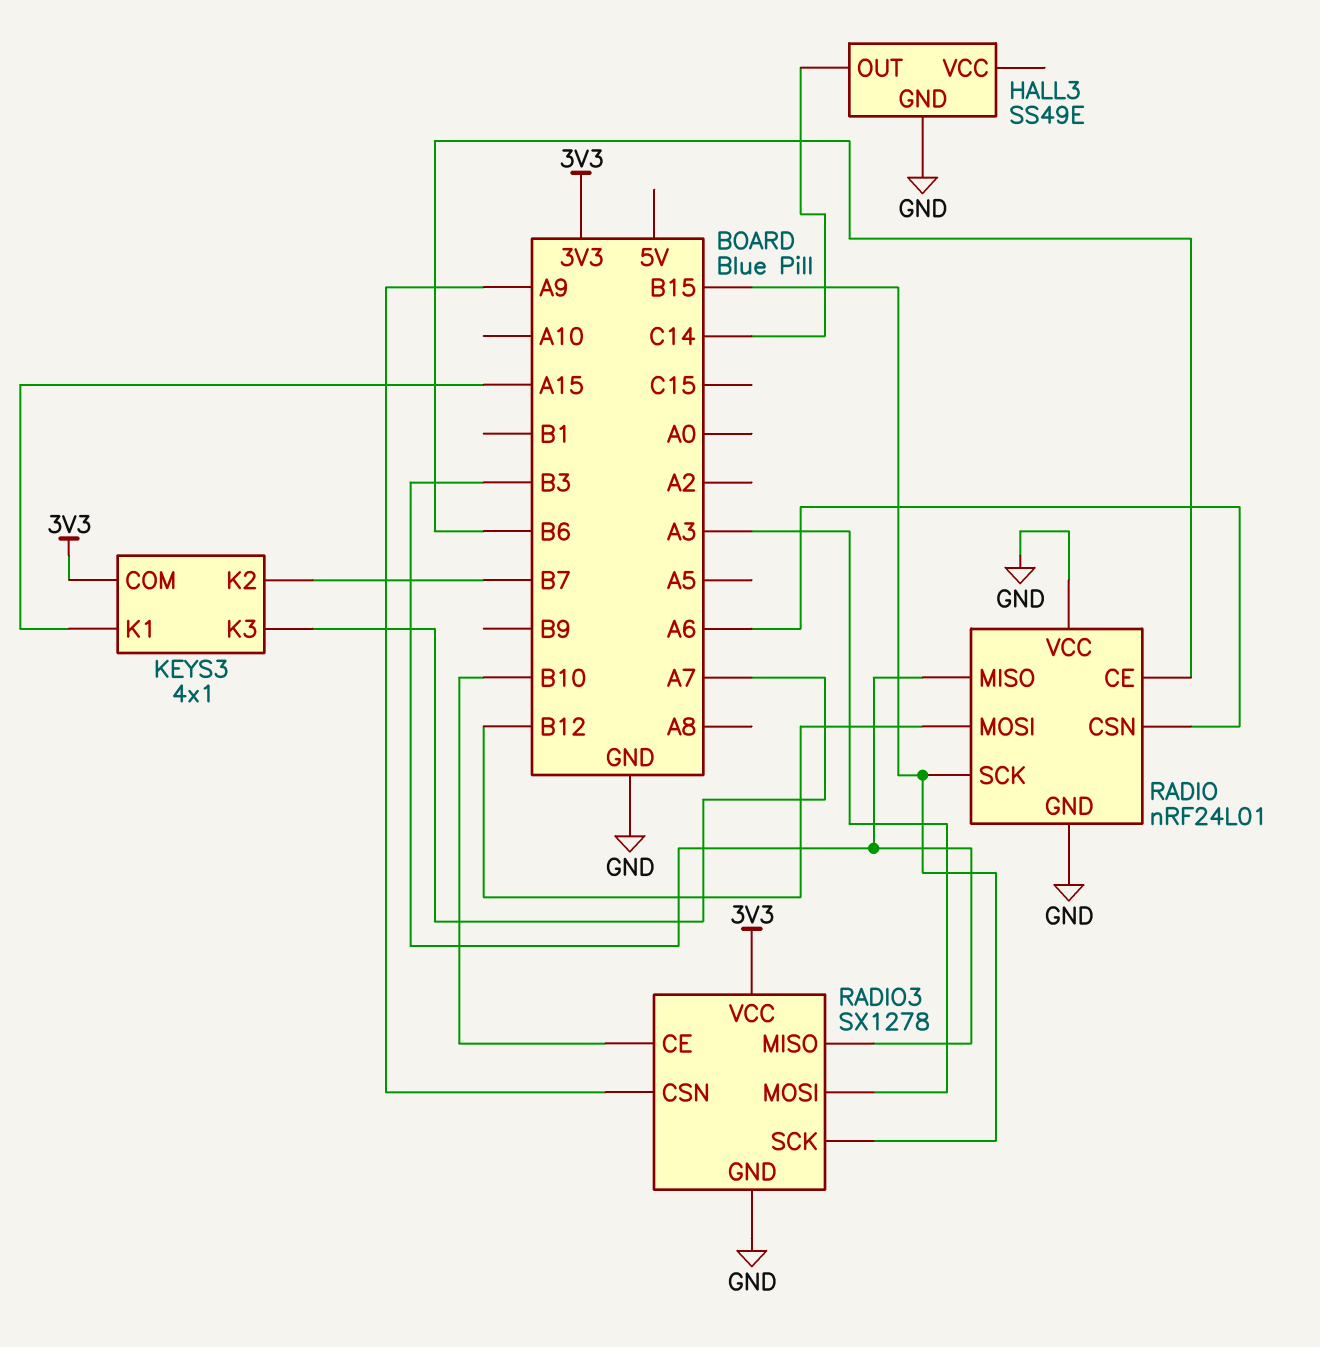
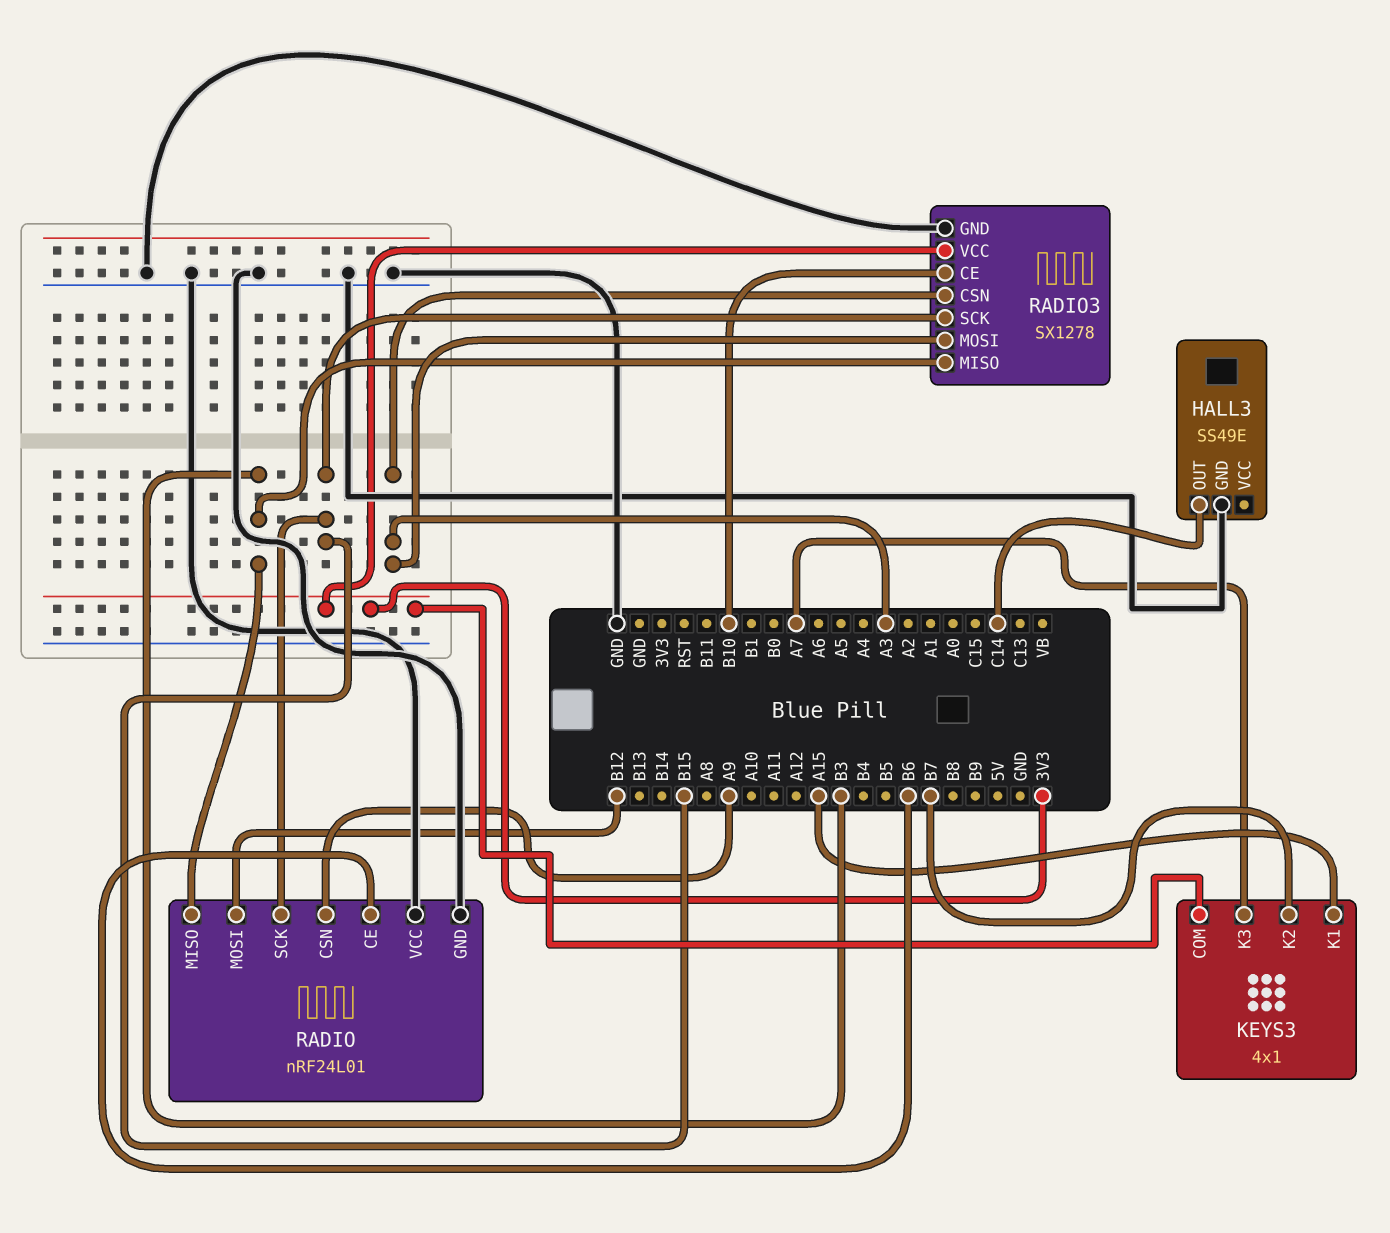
RADIO pin CSN: A6 -> A9
RADIO3 pin CSN: A9 -> A3

